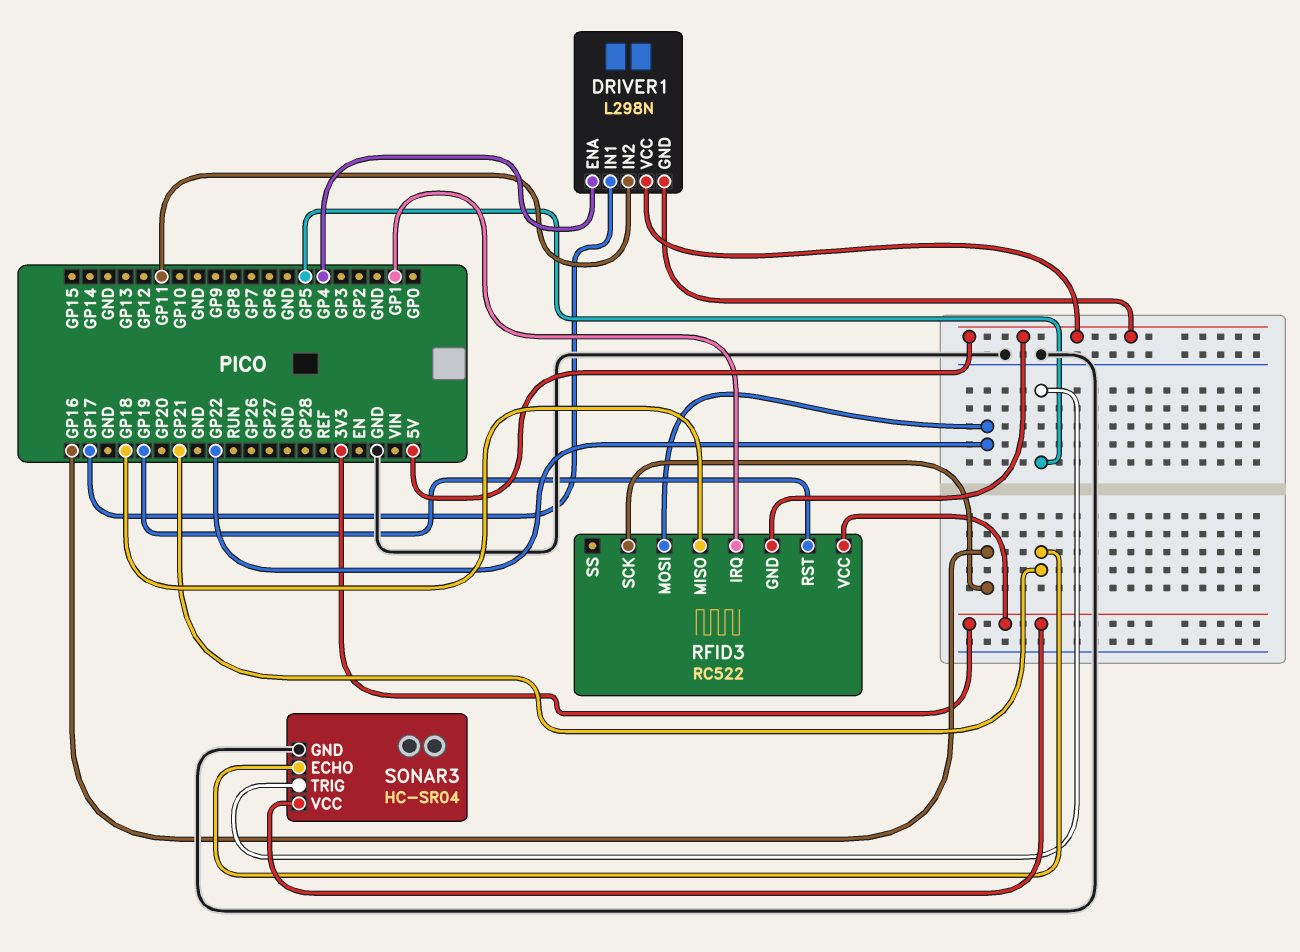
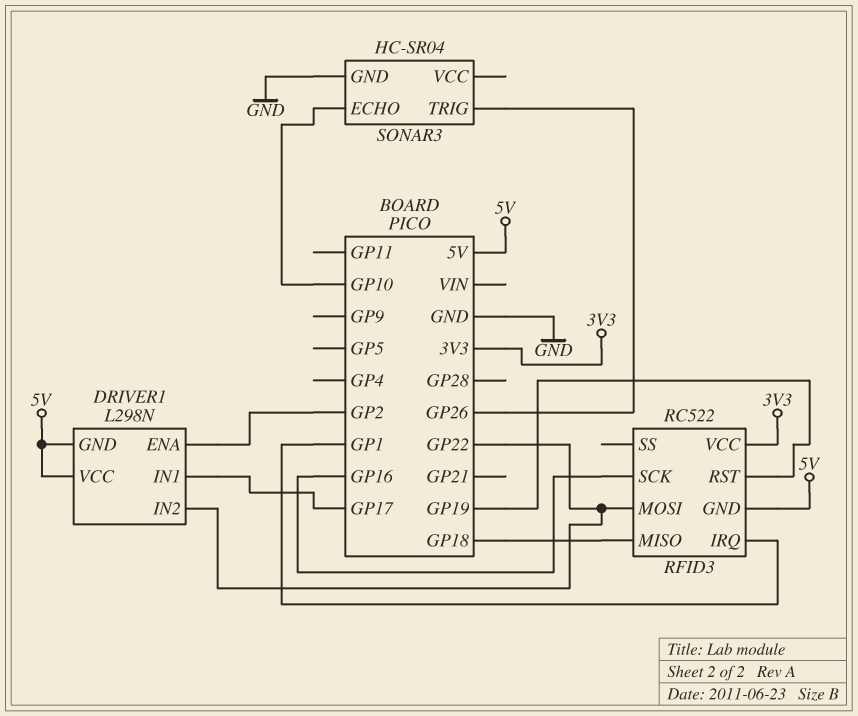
DRIVER1 pin ENA: GP4 -> GP2
DRIVER1 pin IN2: GP11 -> GP22
SONAR3 pin ECHO: GP21 -> GP10
SONAR3 pin TRIG: GP5 -> GP26
SONAR3 pin VCC: 3V3 -> none

